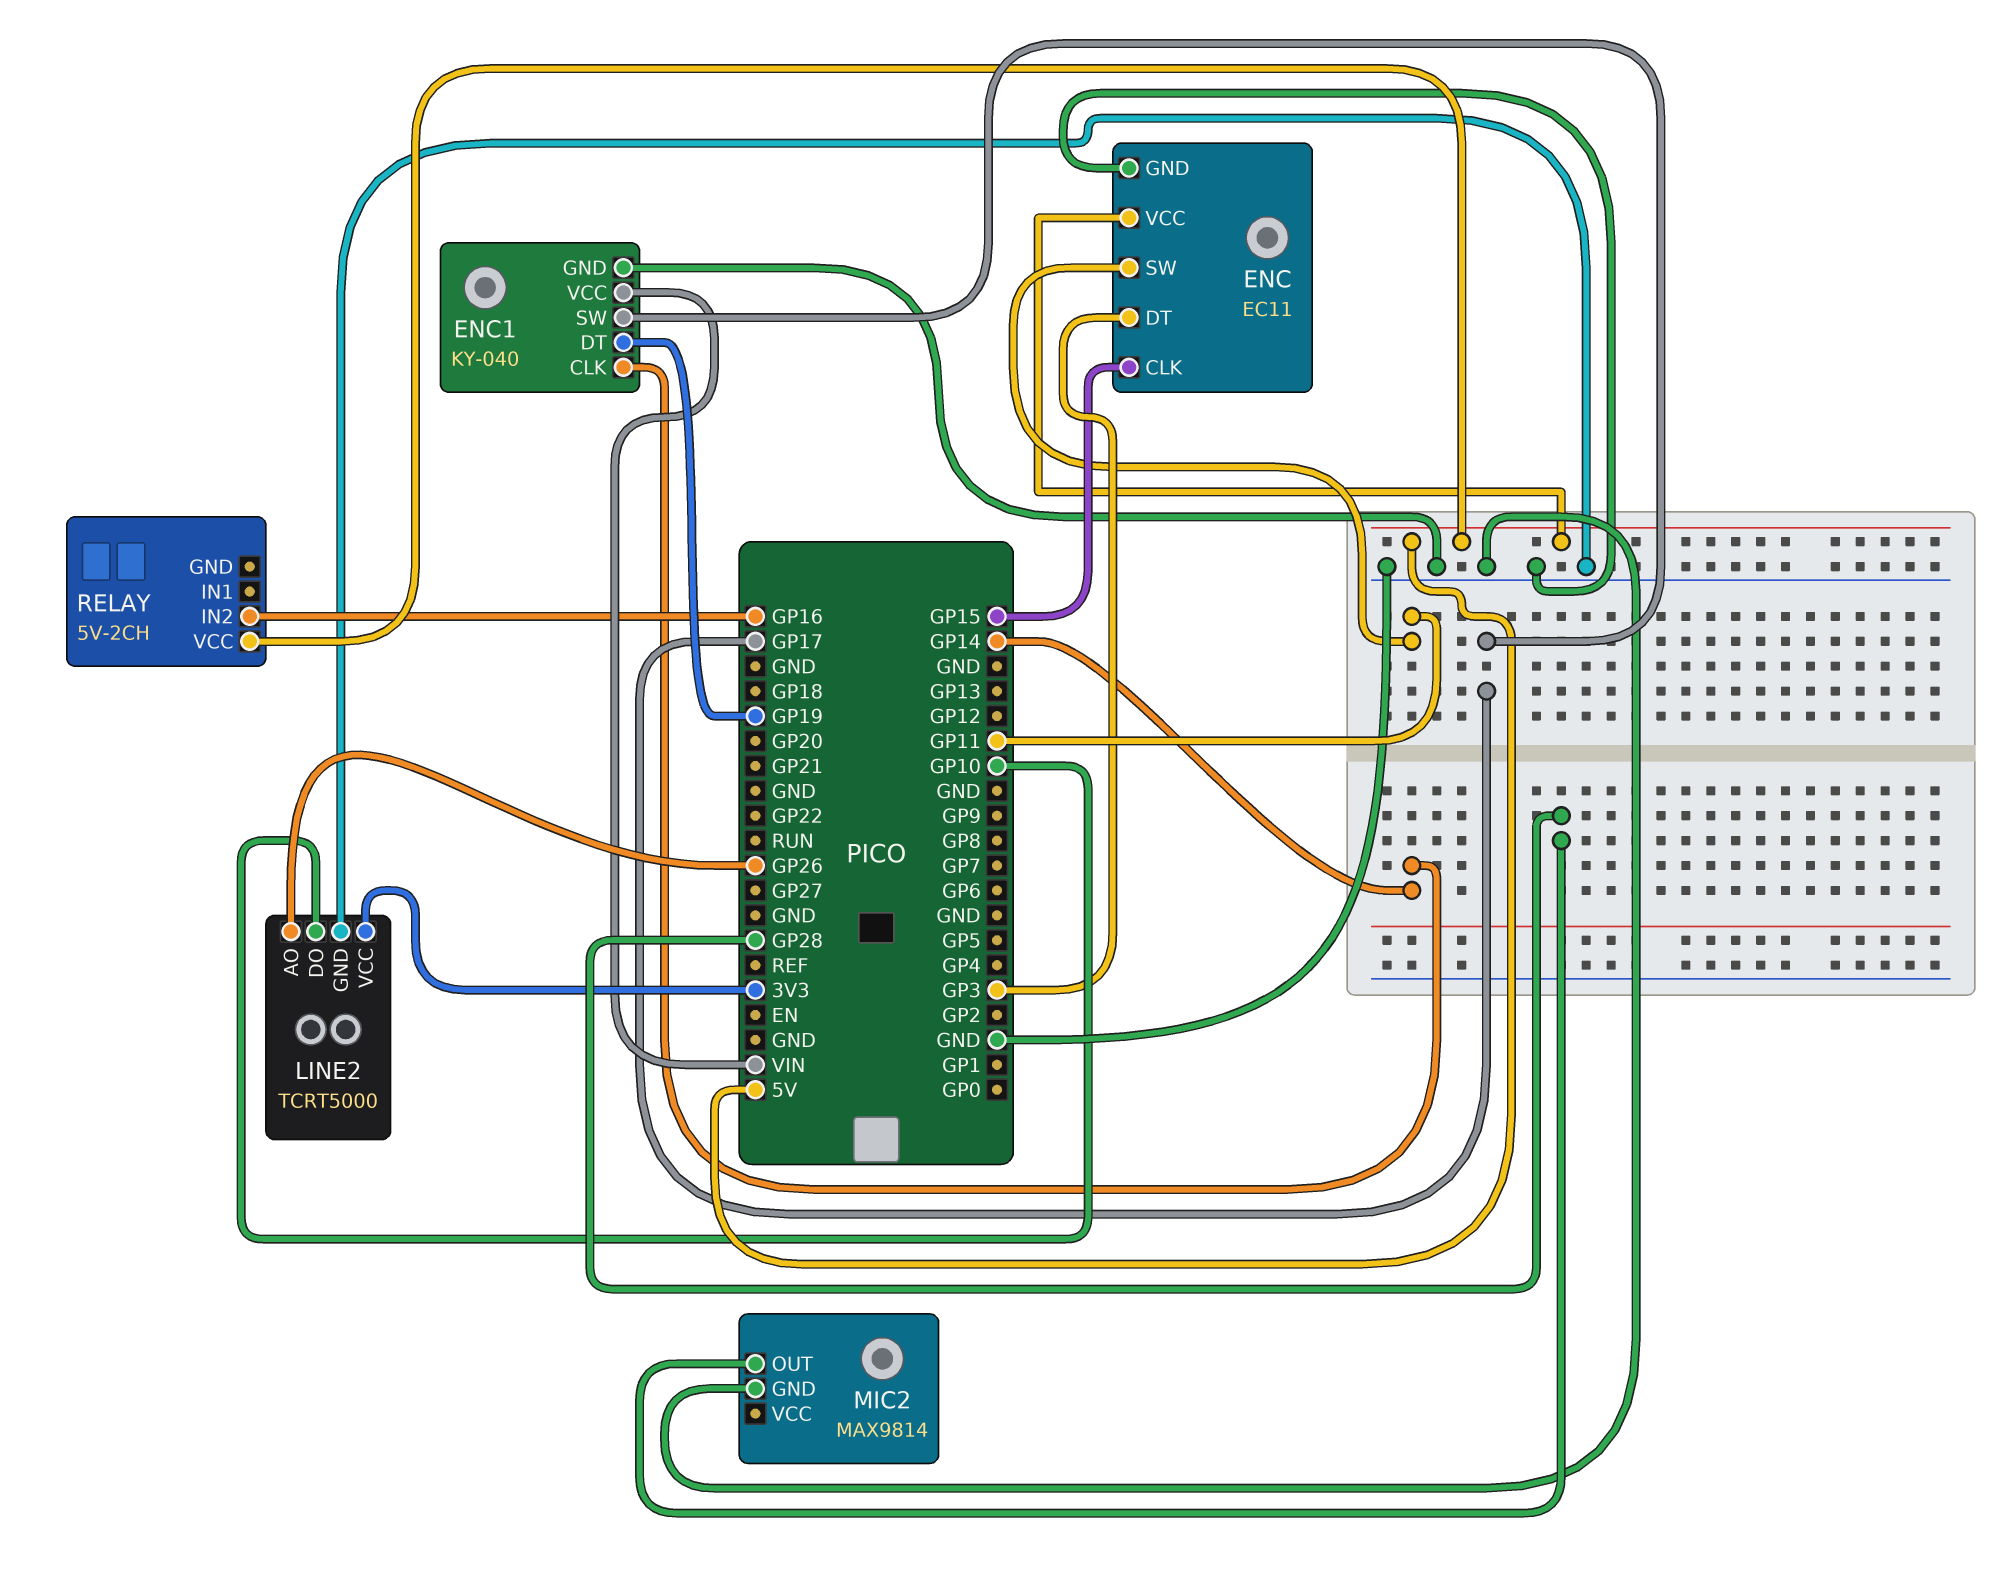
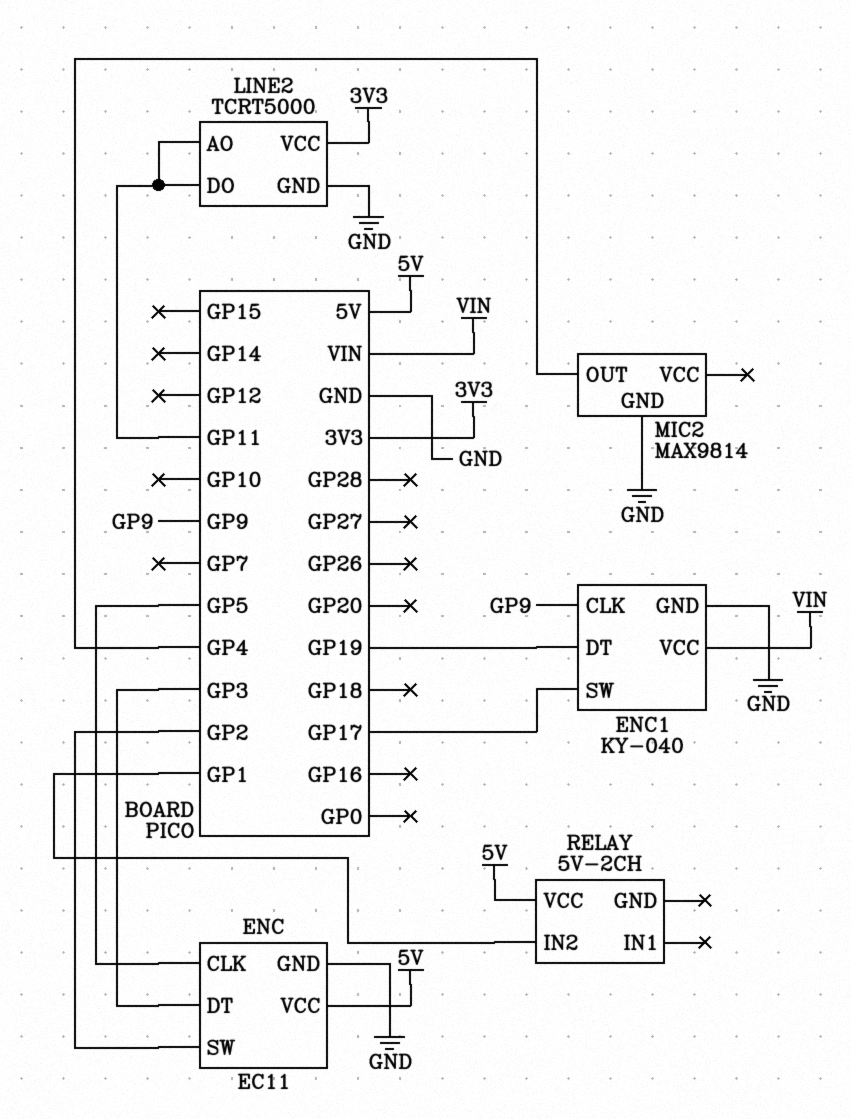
ENC pin CLK: GP15 -> GP5
ENC pin SW: GP11 -> GP2
ENC1 pin CLK: GP14 -> GP9
LINE2 pin AO: GP26 -> GP11
LINE2 pin DO: GP10 -> GP11
MIC2 pin OUT: GP28 -> GP4
RELAY pin IN2: GP16 -> GP1

